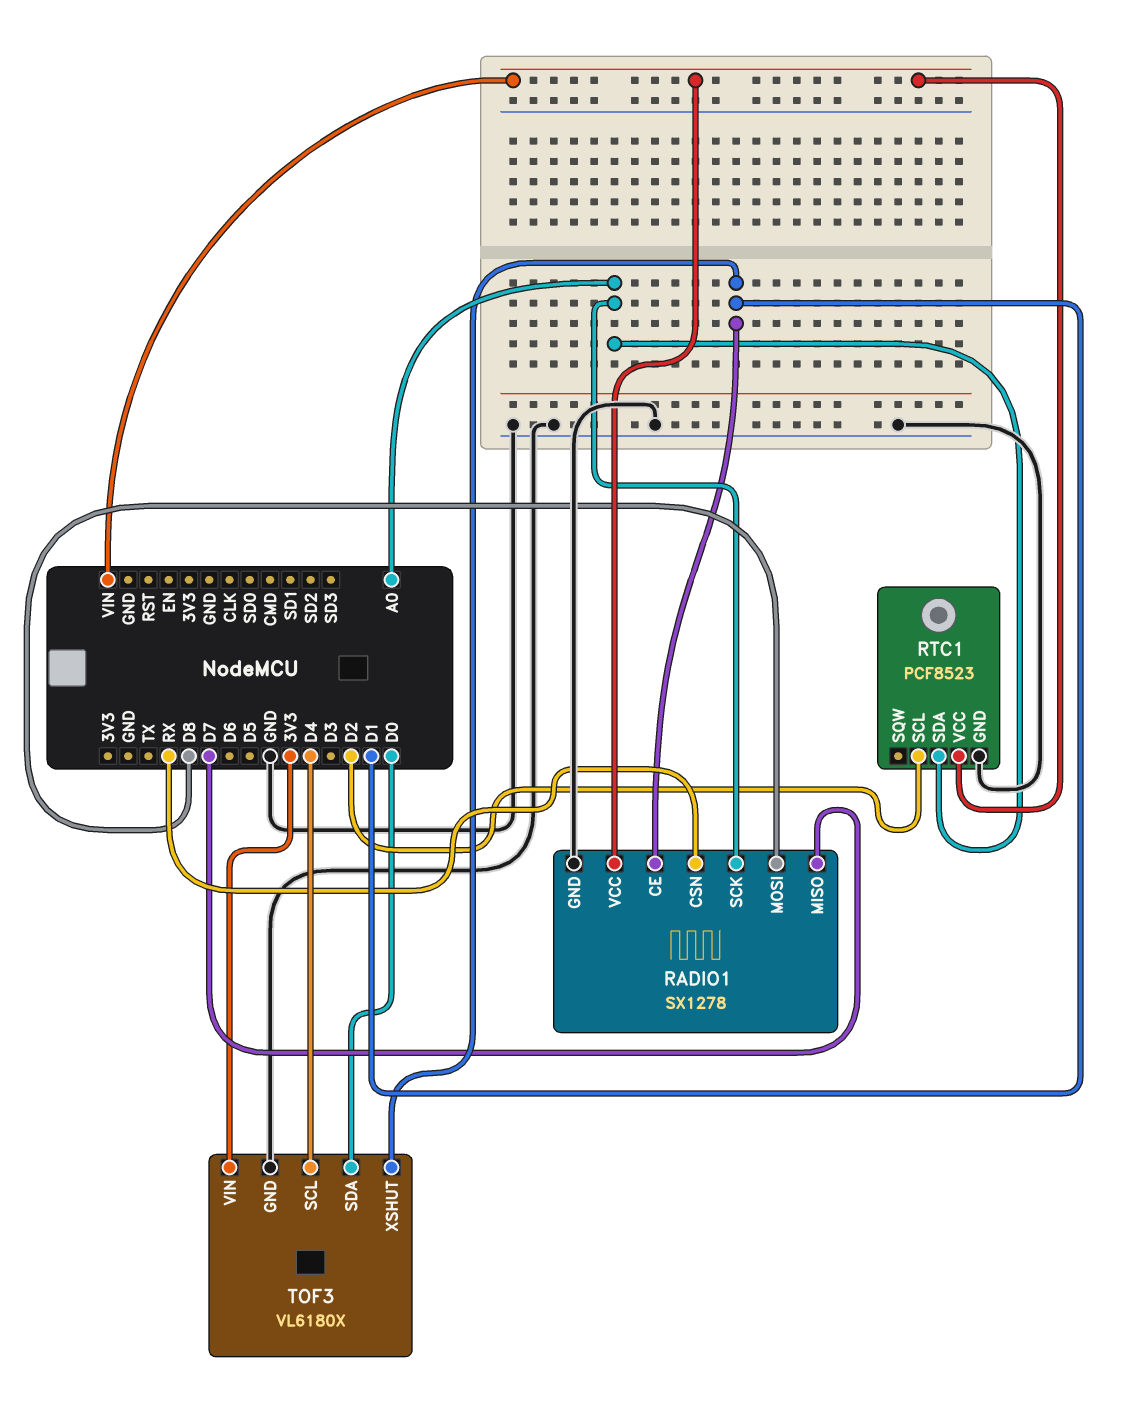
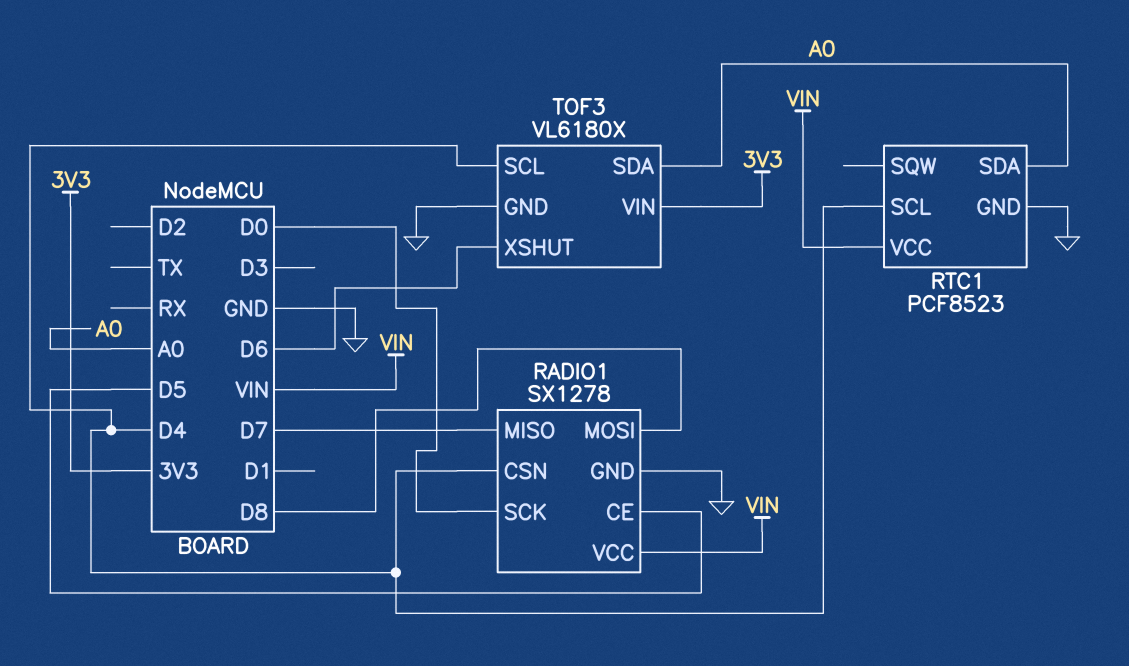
RADIO1 pin CE: D1 -> D5
RADIO1 pin CSN: RX -> D4
RADIO1 pin SCK: A0 -> D0
RTC1 pin SCL: D2 -> D4
TOF3 pin SDA: D0 -> A0
TOF3 pin XSHUT: D1 -> D6

